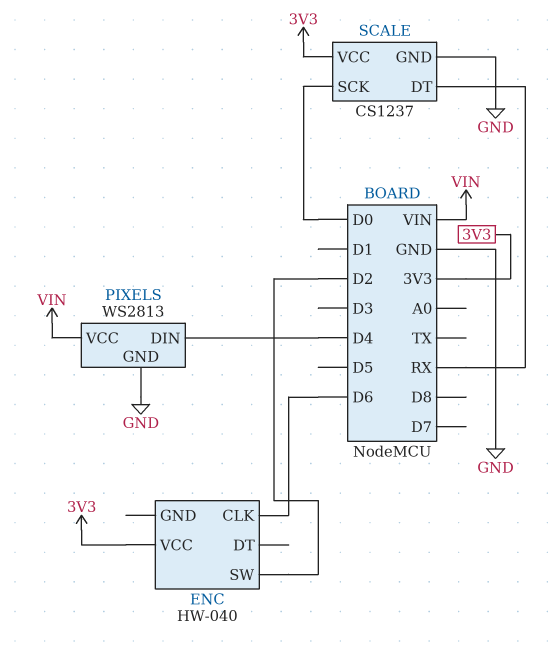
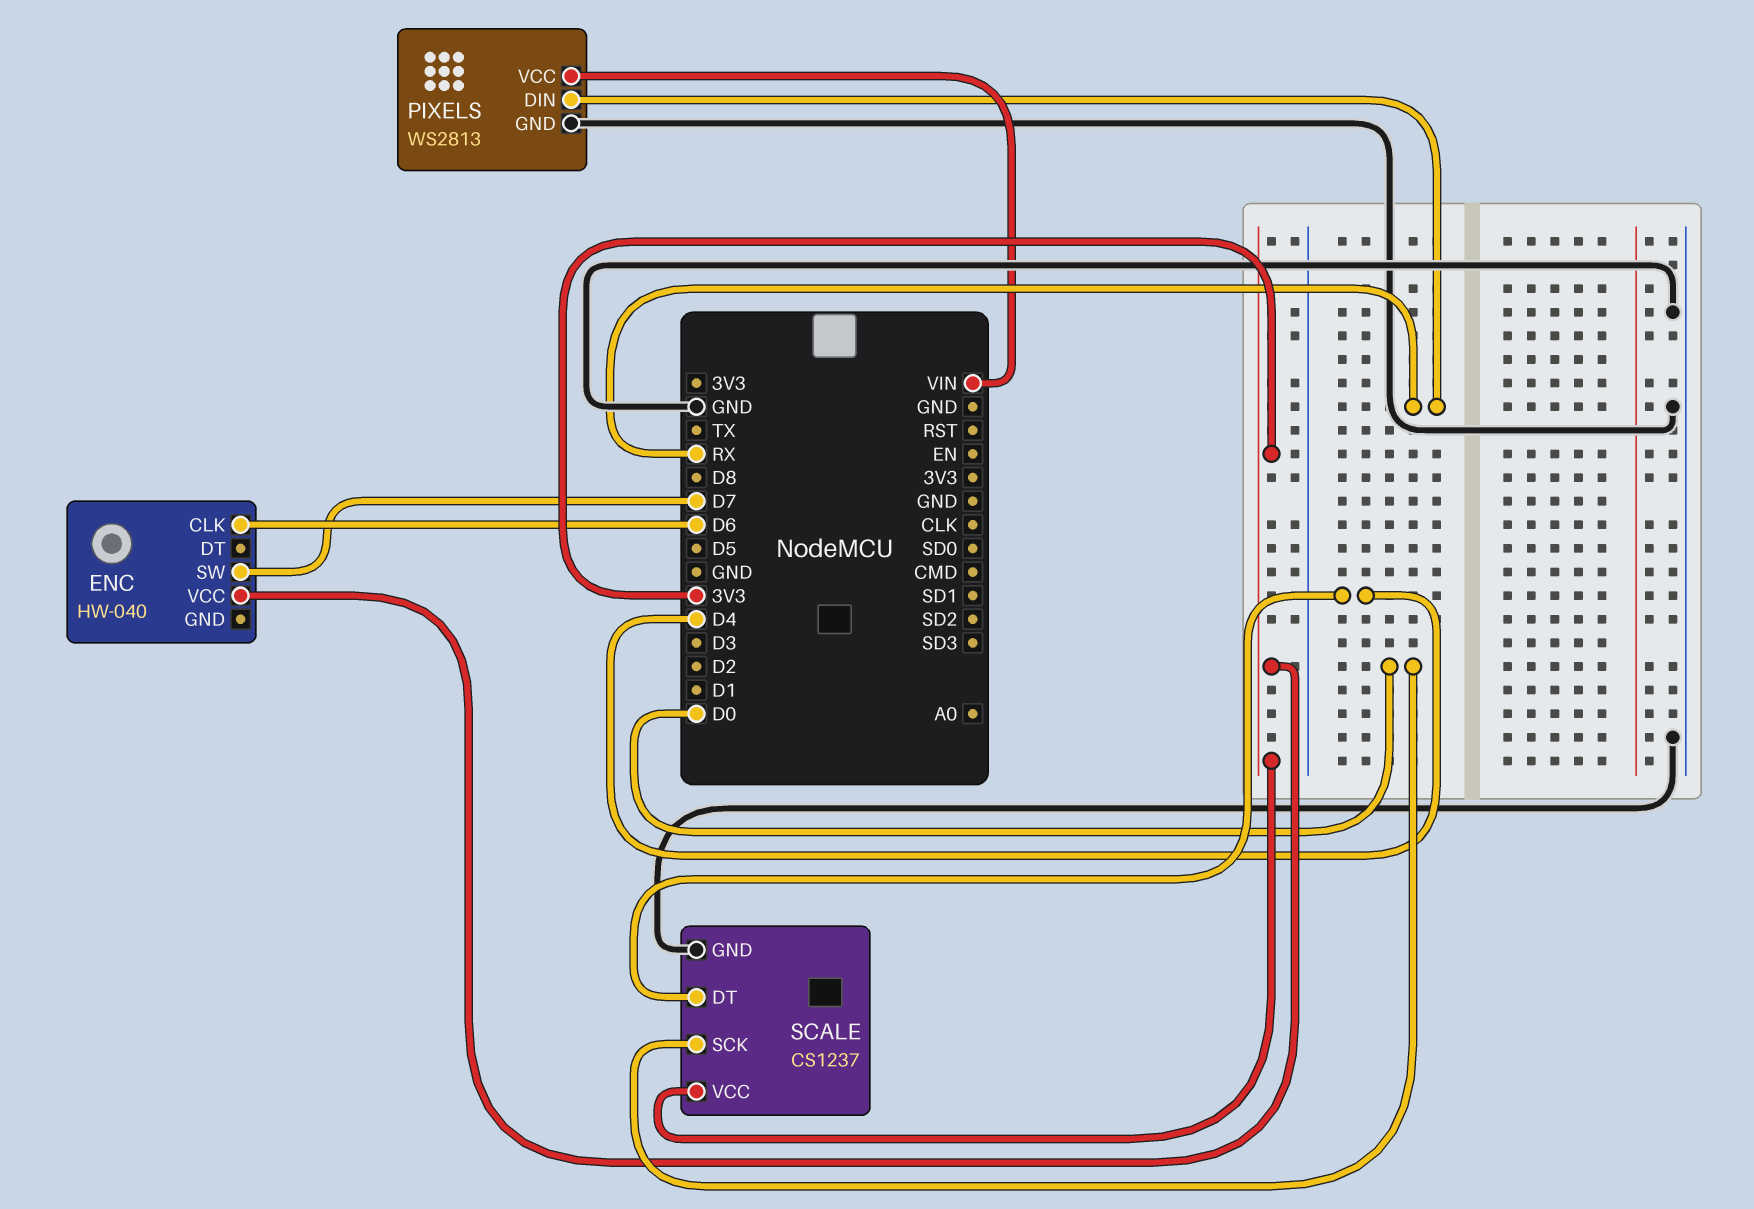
ENC pin SW: D2 -> D7
PIXELS pin DIN: D4 -> RX
SCALE pin DT: RX -> D4

